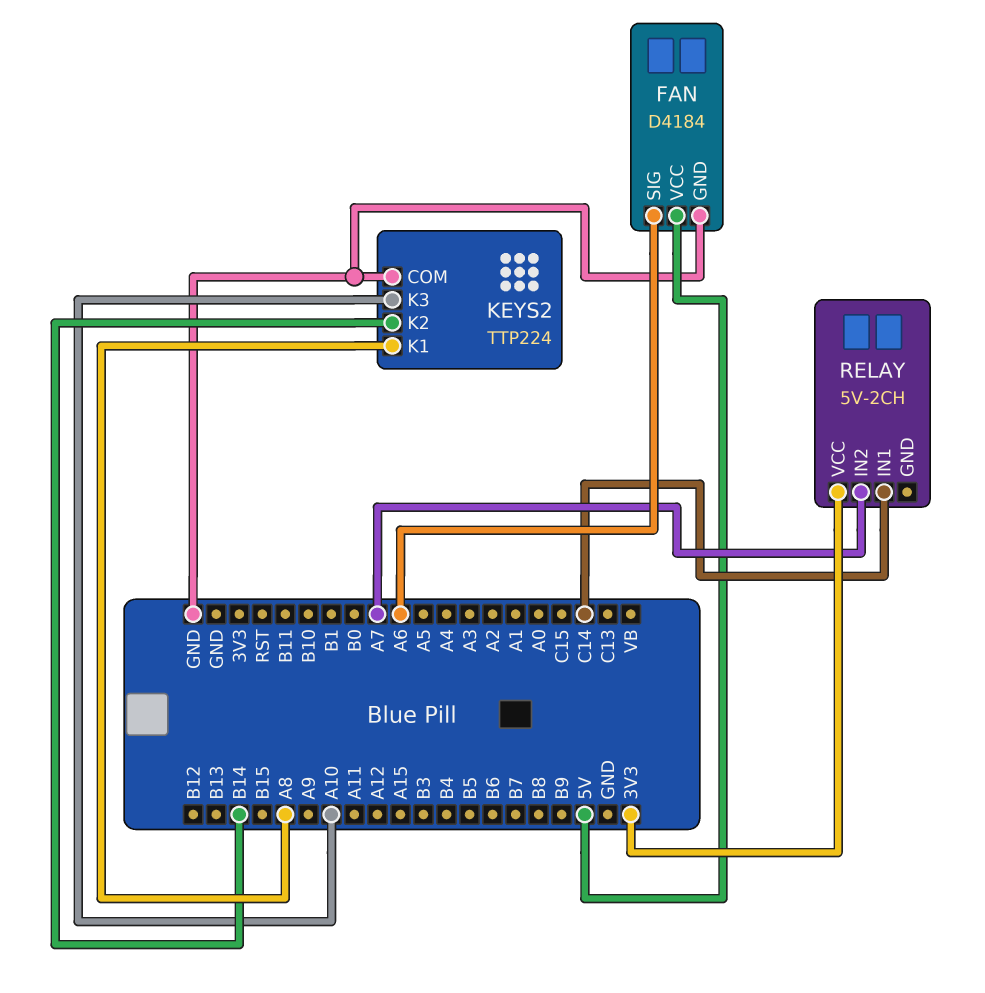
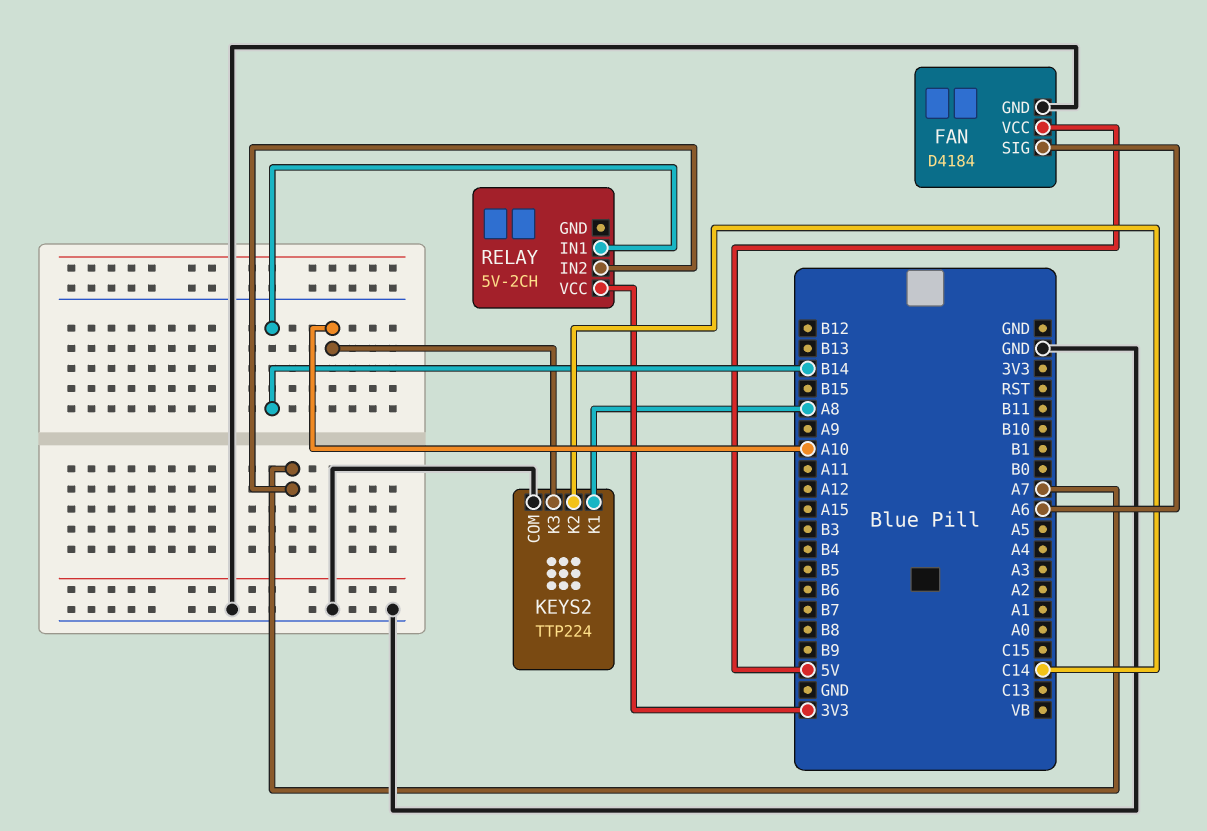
KEYS2 pin K2: B14 -> C14
RELAY pin IN1: C14 -> B14

